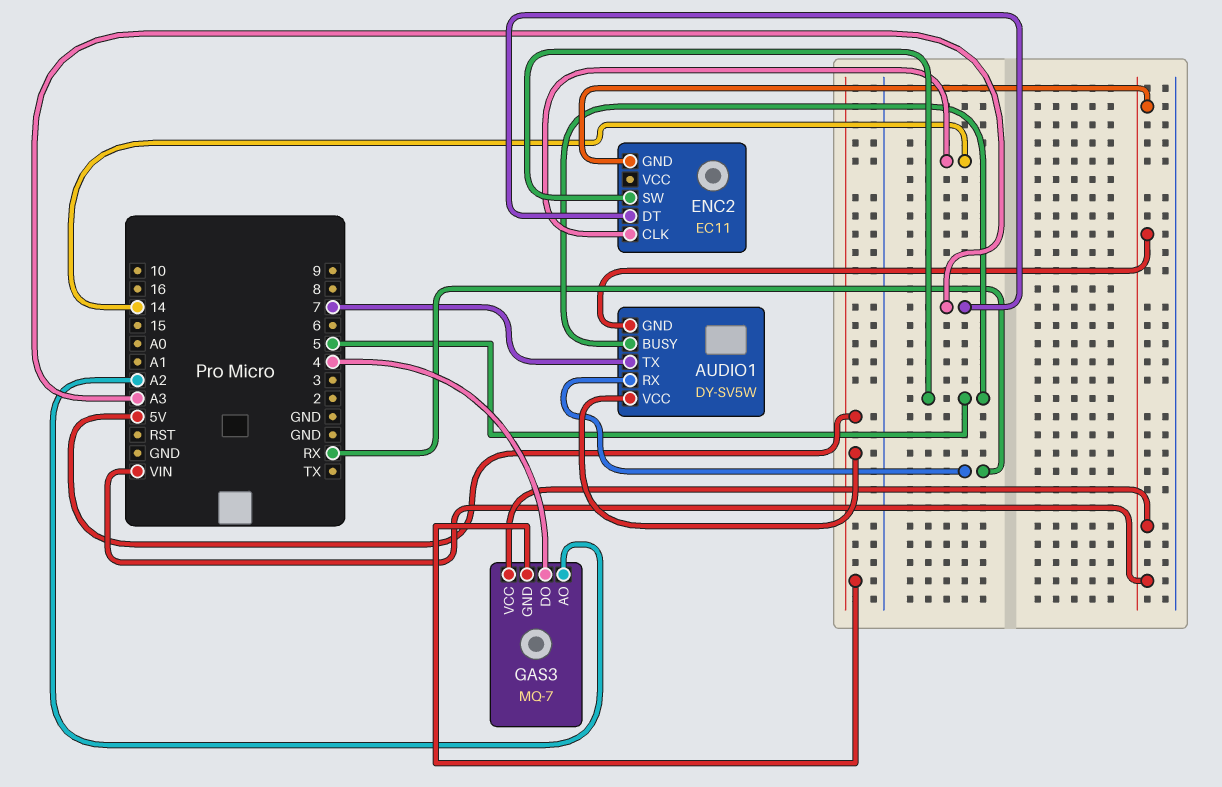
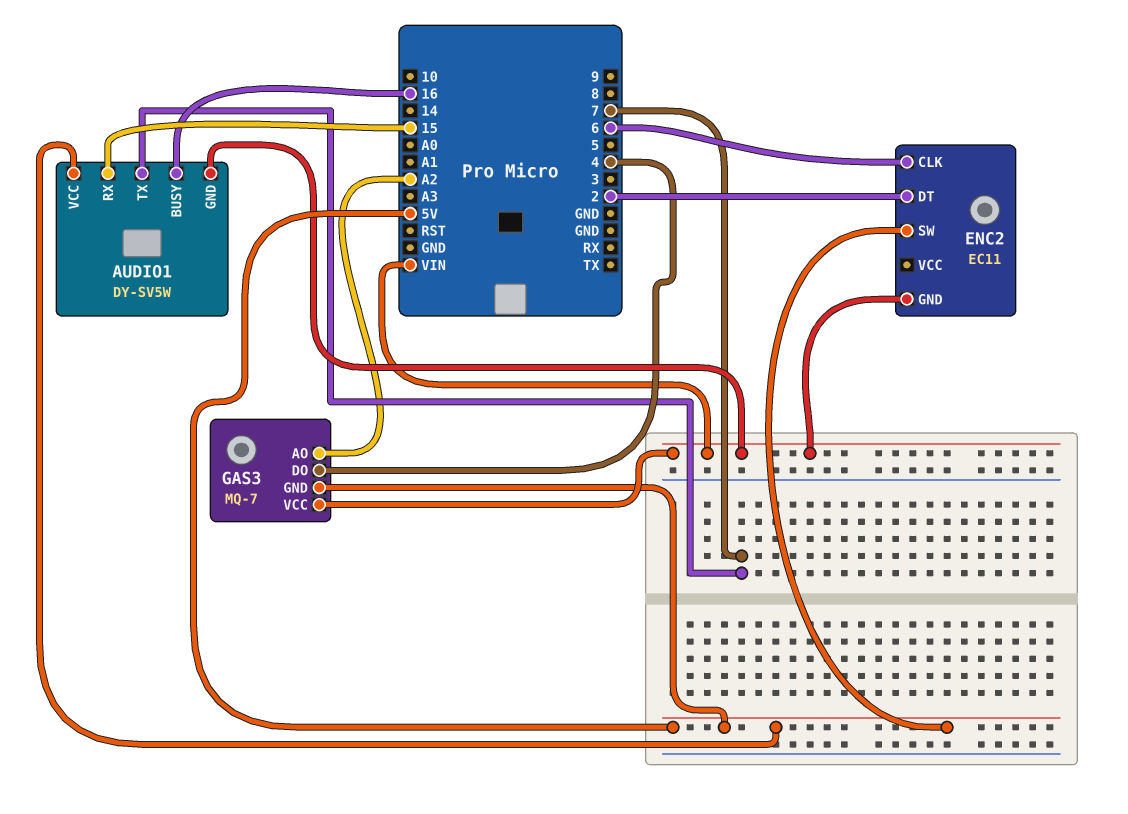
AUDIO1 pin BUSY: 5 -> 16
AUDIO1 pin RX: RX -> 15
ENC2 pin CLK: 14 -> 6
ENC2 pin DT: A3 -> 2
ENC2 pin SW: 5 -> 5V

